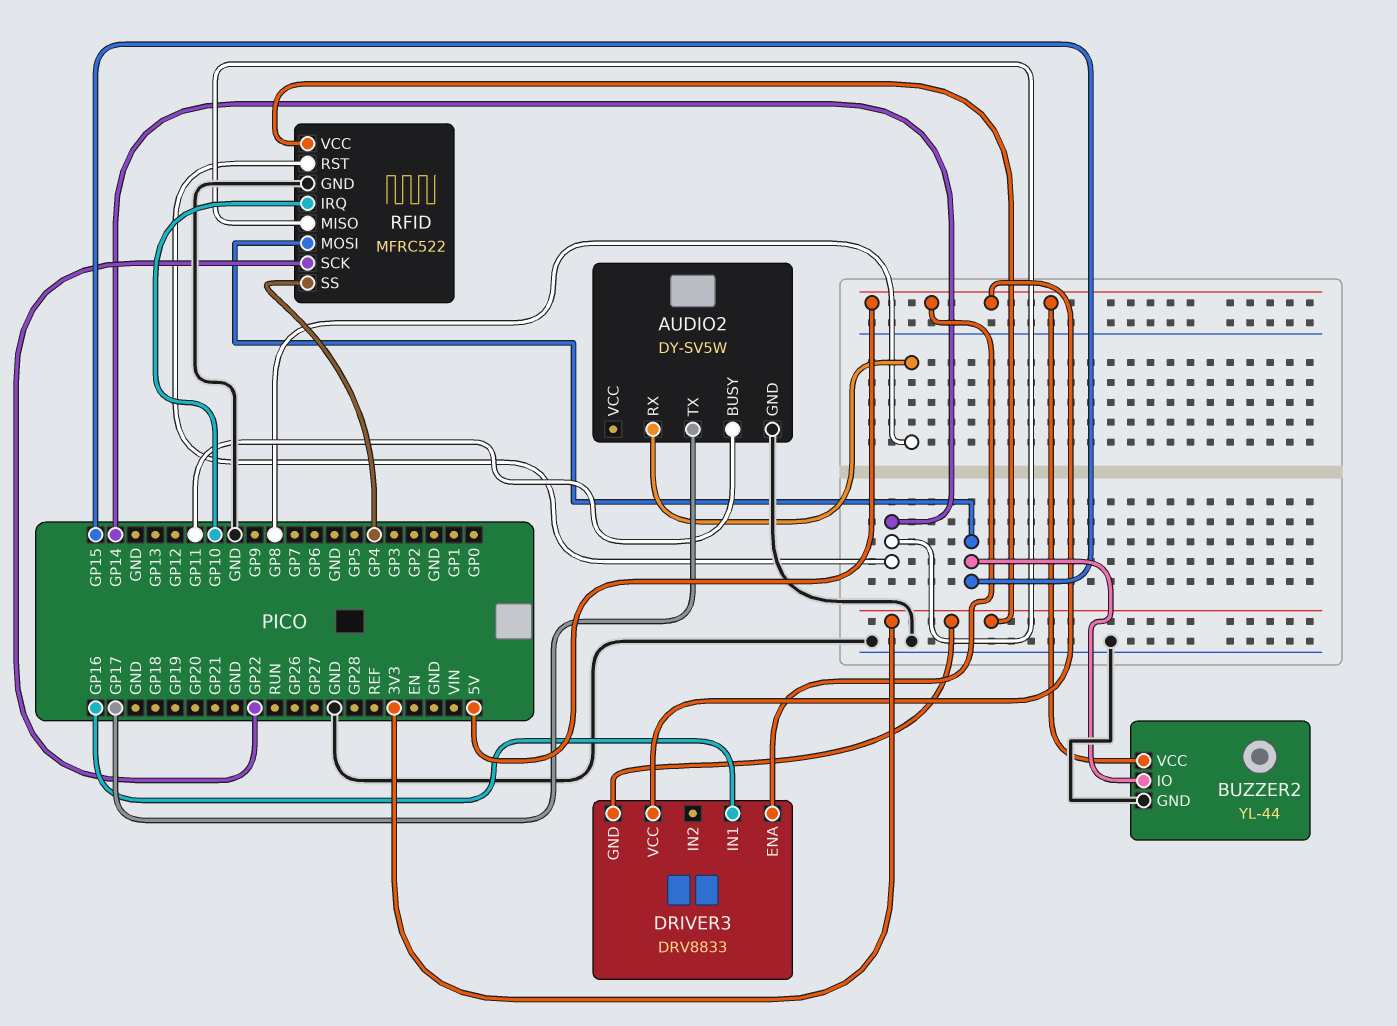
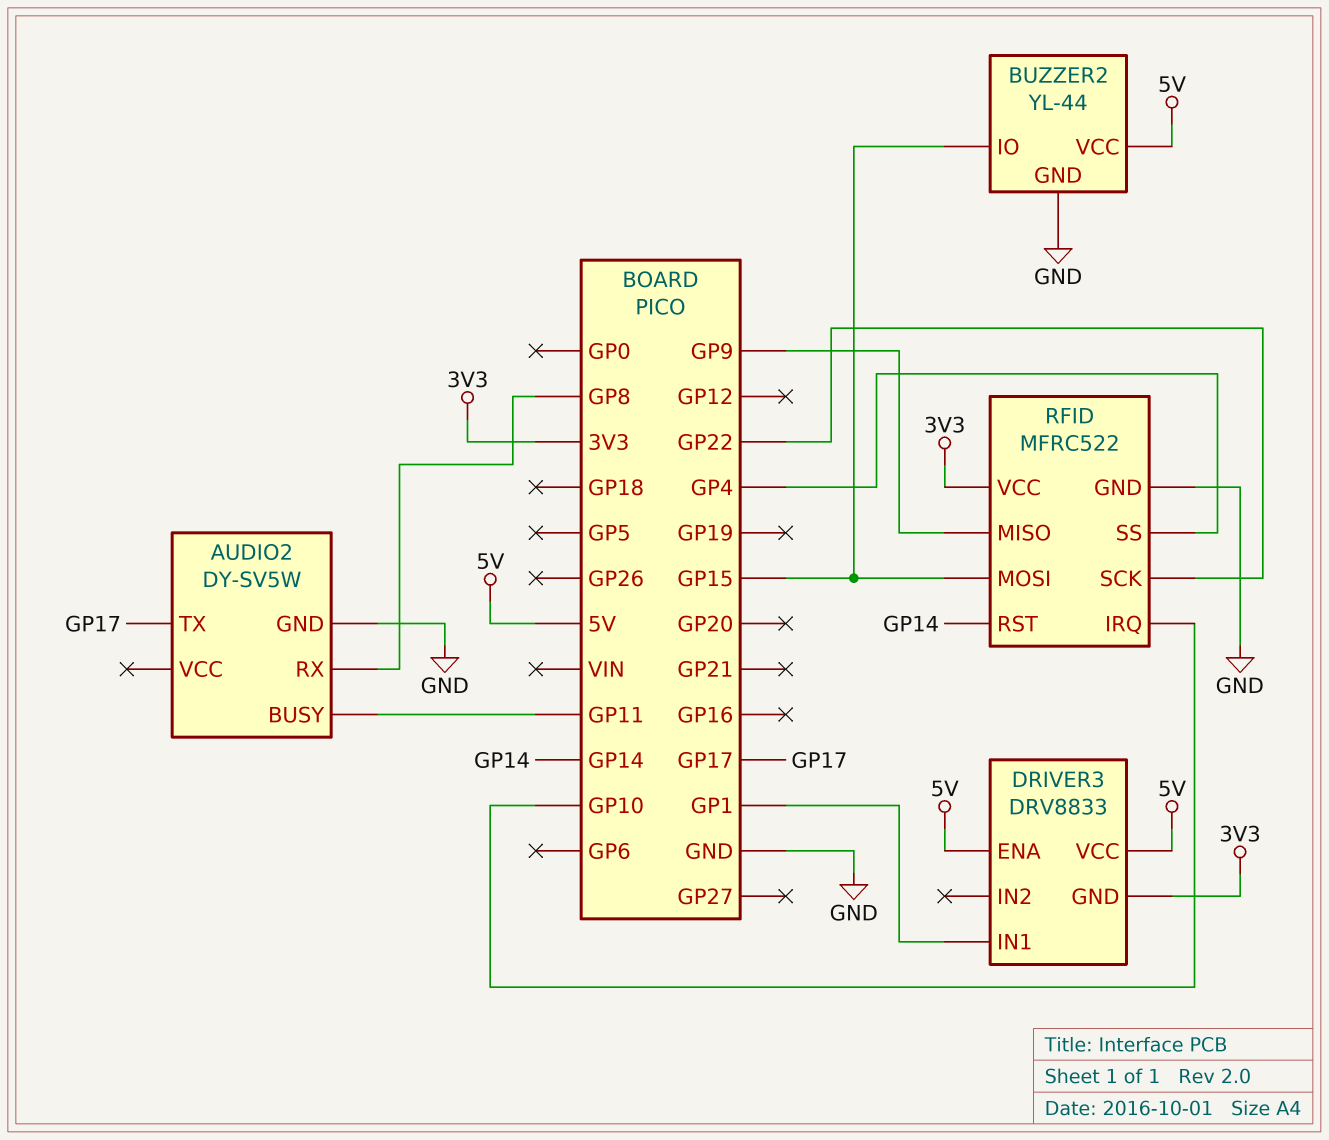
DRIVER3 pin IN1: GP16 -> GP1
RFID pin MISO: GP14 -> GP9

